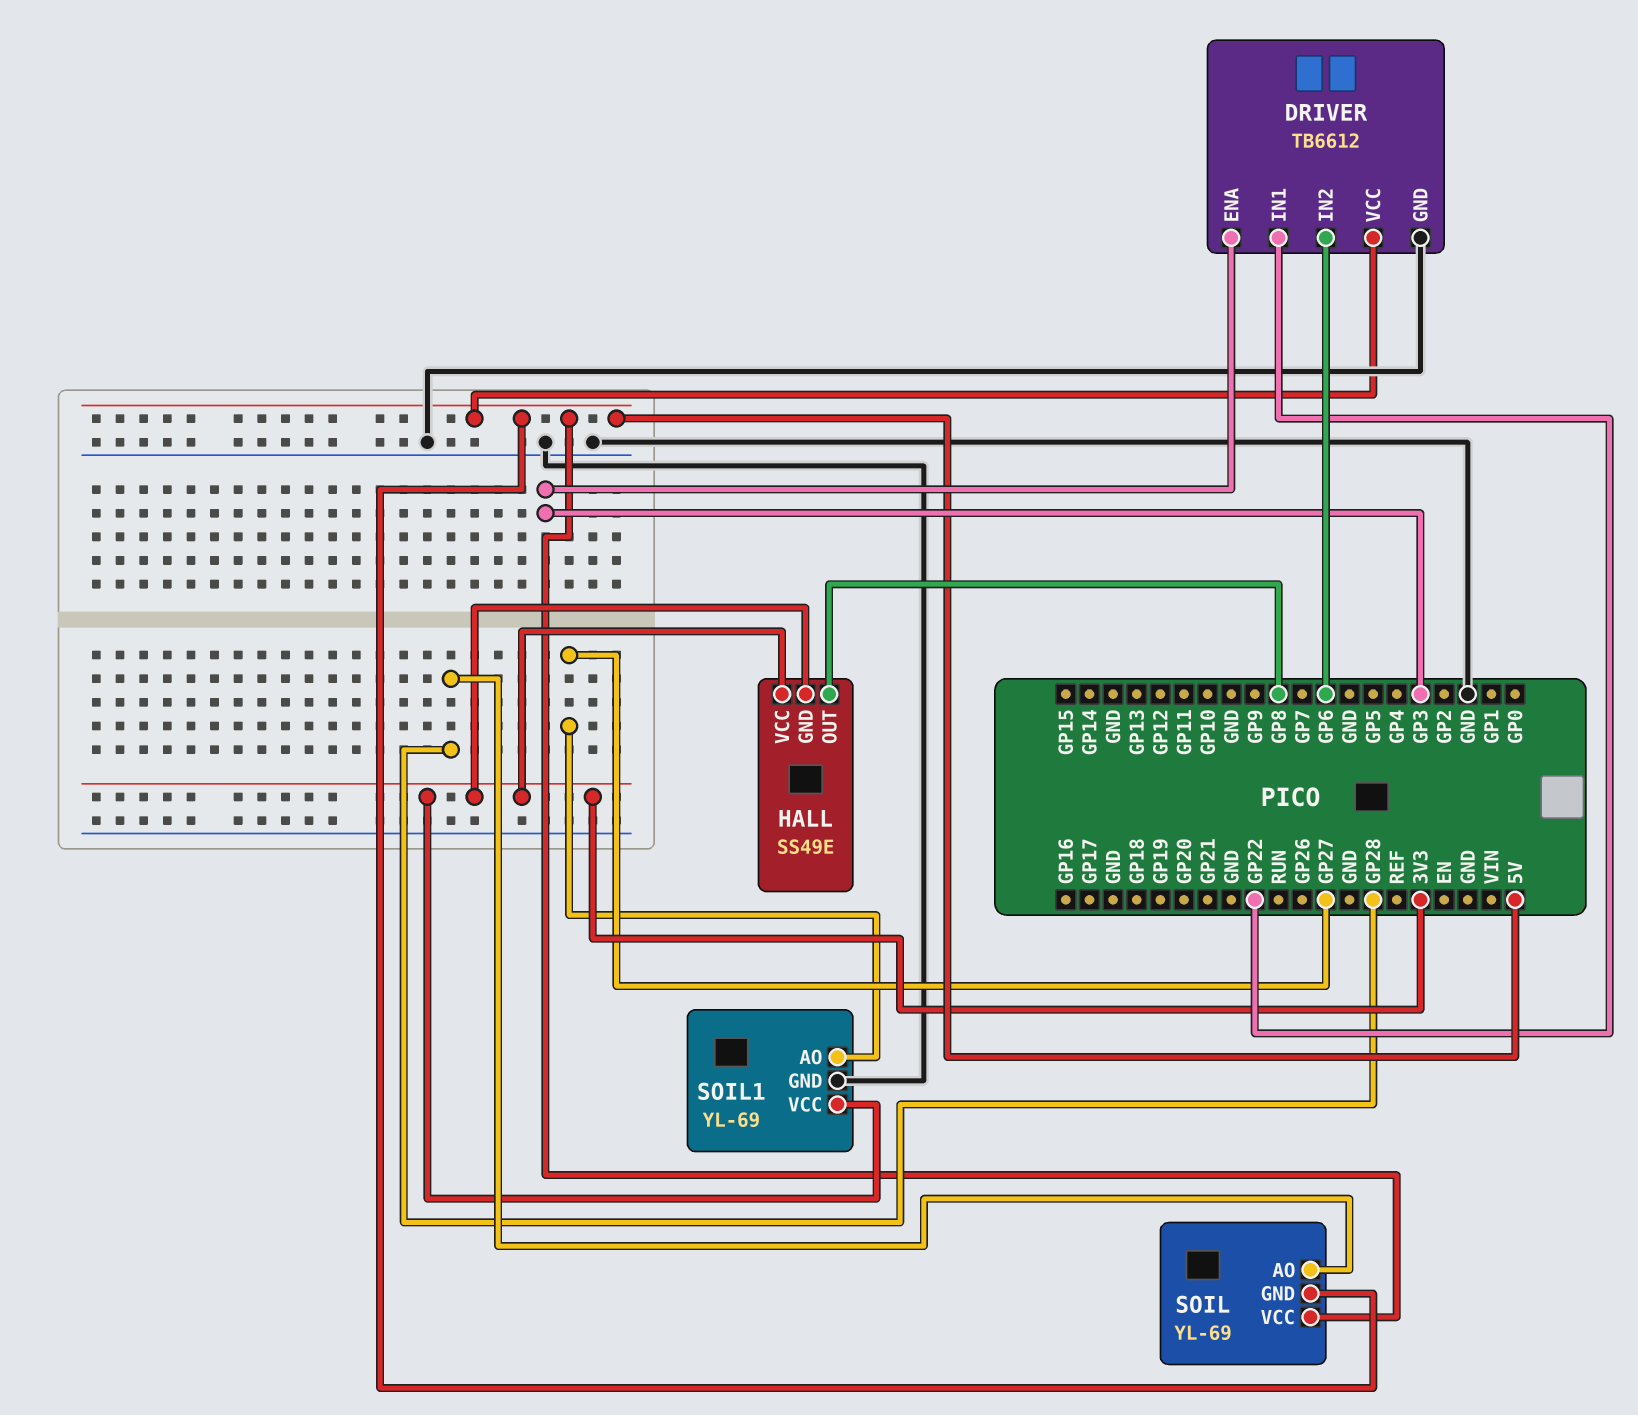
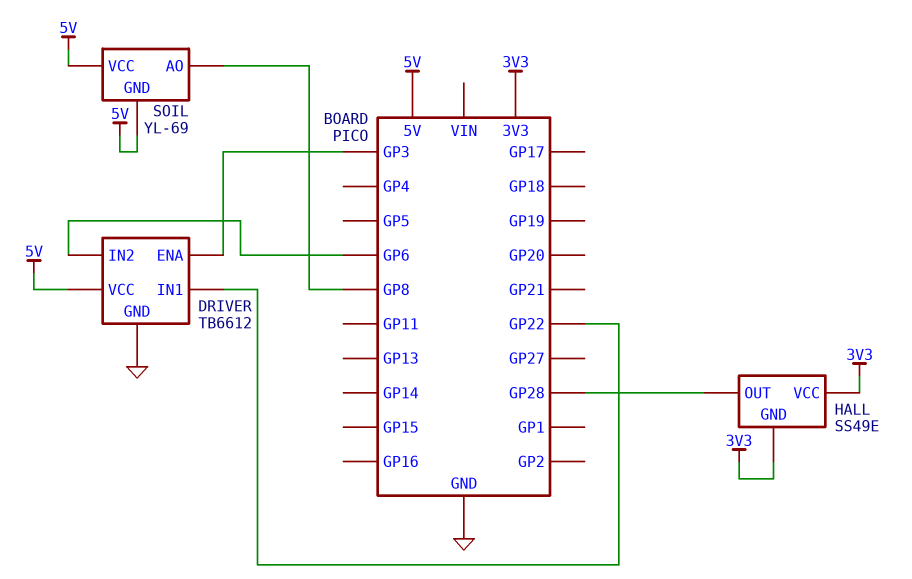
HALL pin OUT: GP8 -> GP28
SOIL pin AO: GP28 -> GP8
SOIL1: YL-69 -> none
SOIL1 pin AO: GP27 -> none
SOIL1 pin GND: GND -> none
SOIL1 pin VCC: 3V3 -> none

